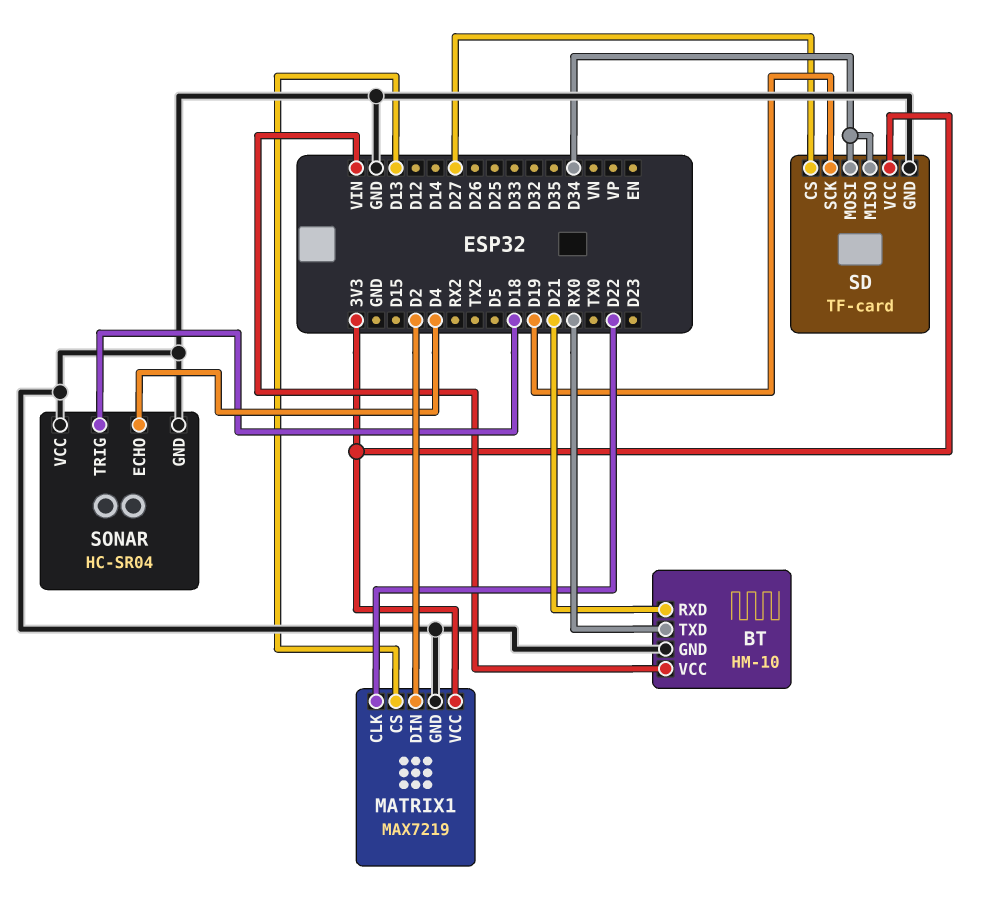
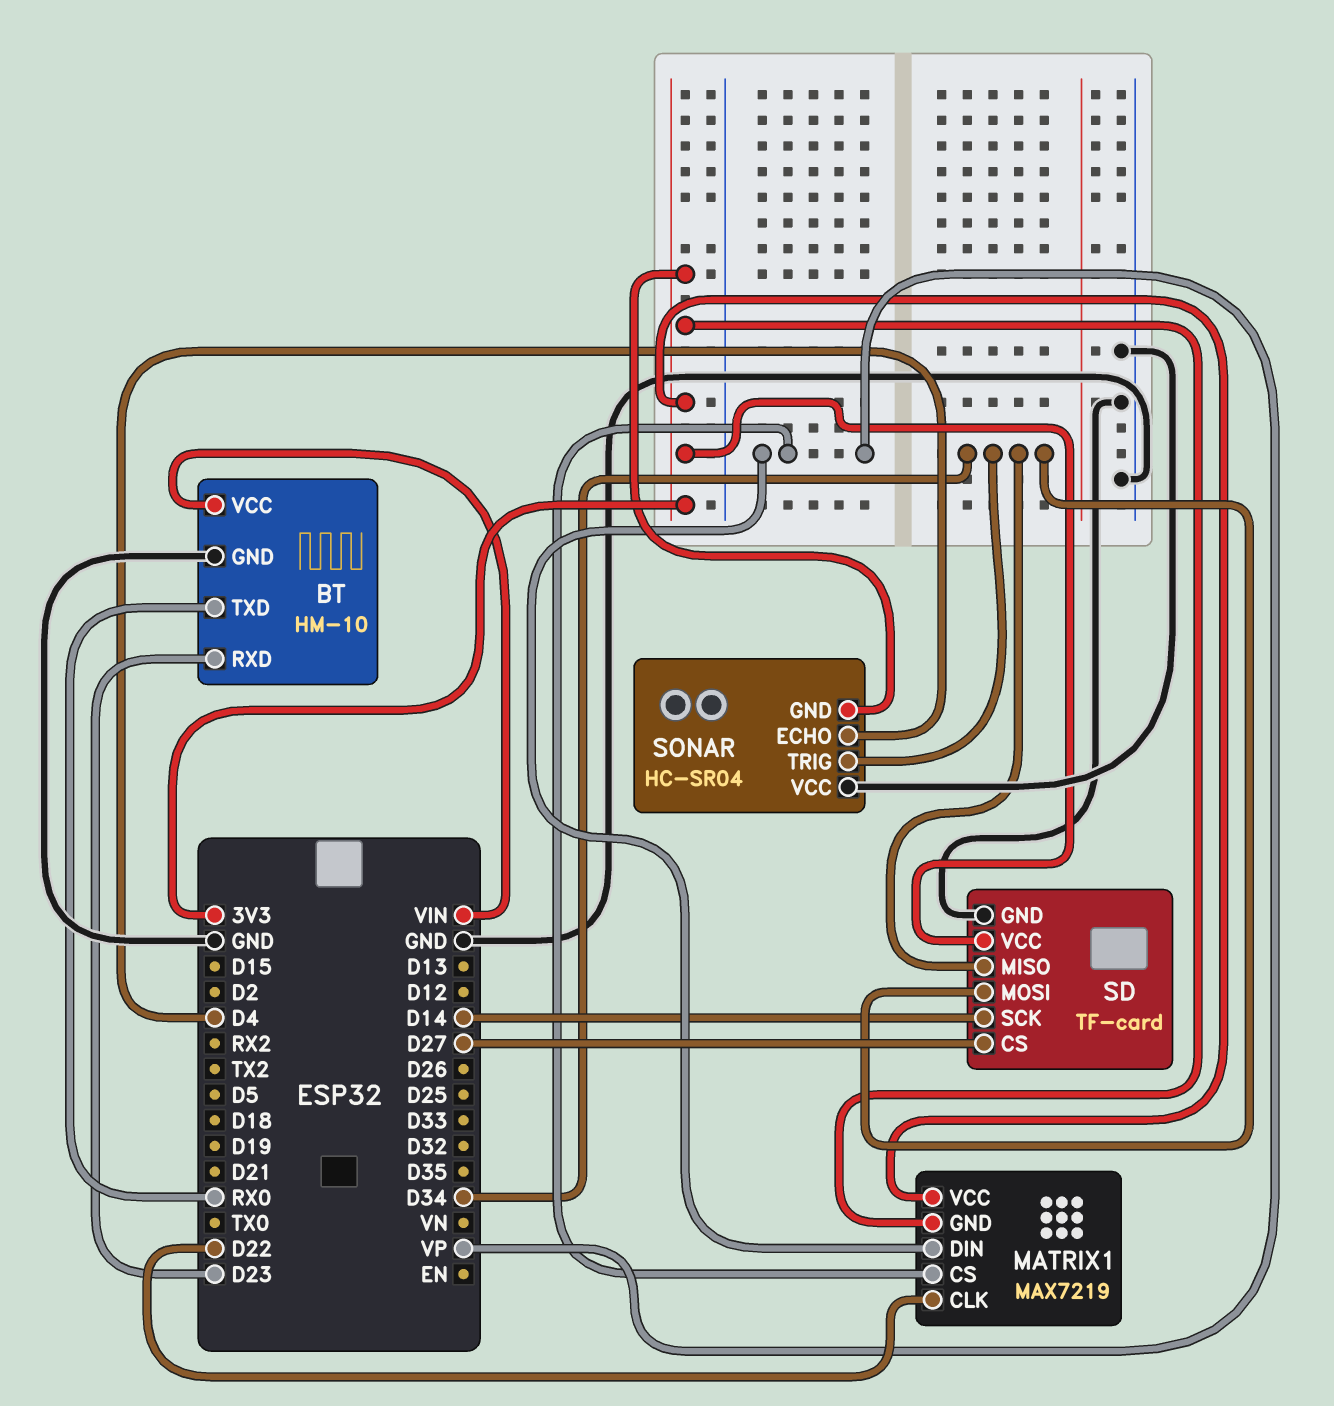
BT pin RXD: D21 -> D23
MATRIX1 pin CS: D13 -> VP
MATRIX1 pin DIN: D2 -> VP
MATRIX1 pin GND: GND -> 3V3
SD pin SCK: D19 -> D14
SONAR pin GND: GND -> 3V3
SONAR pin TRIG: D18 -> D34

